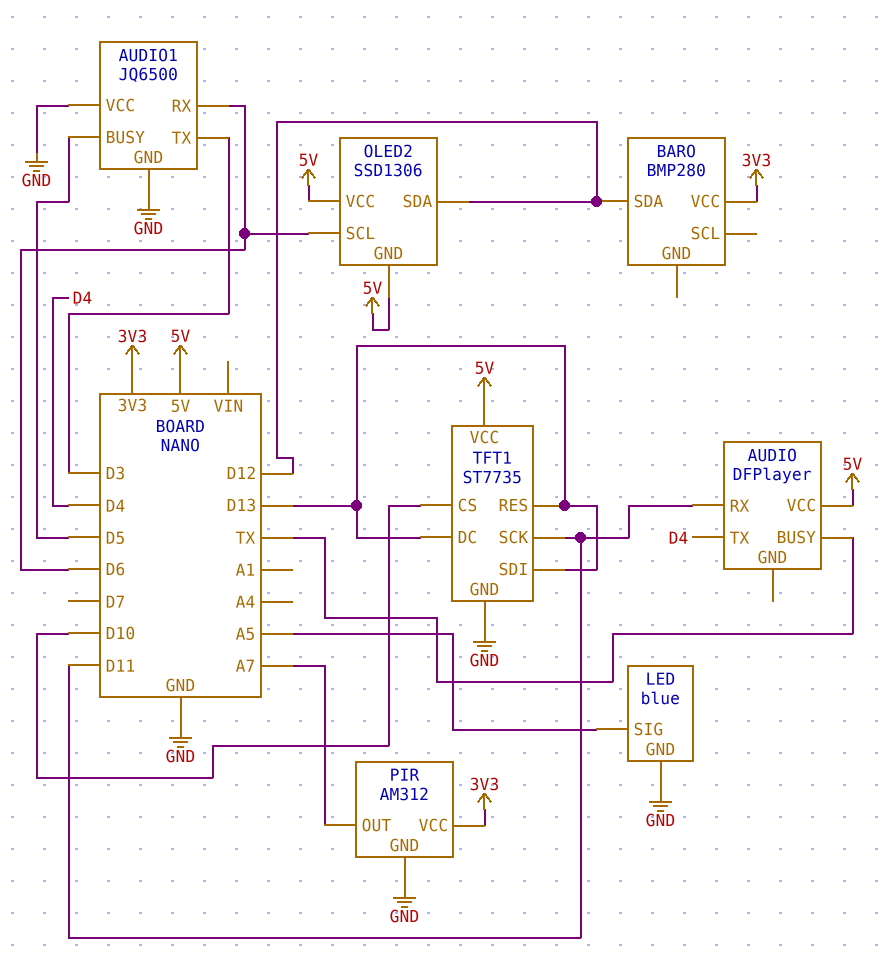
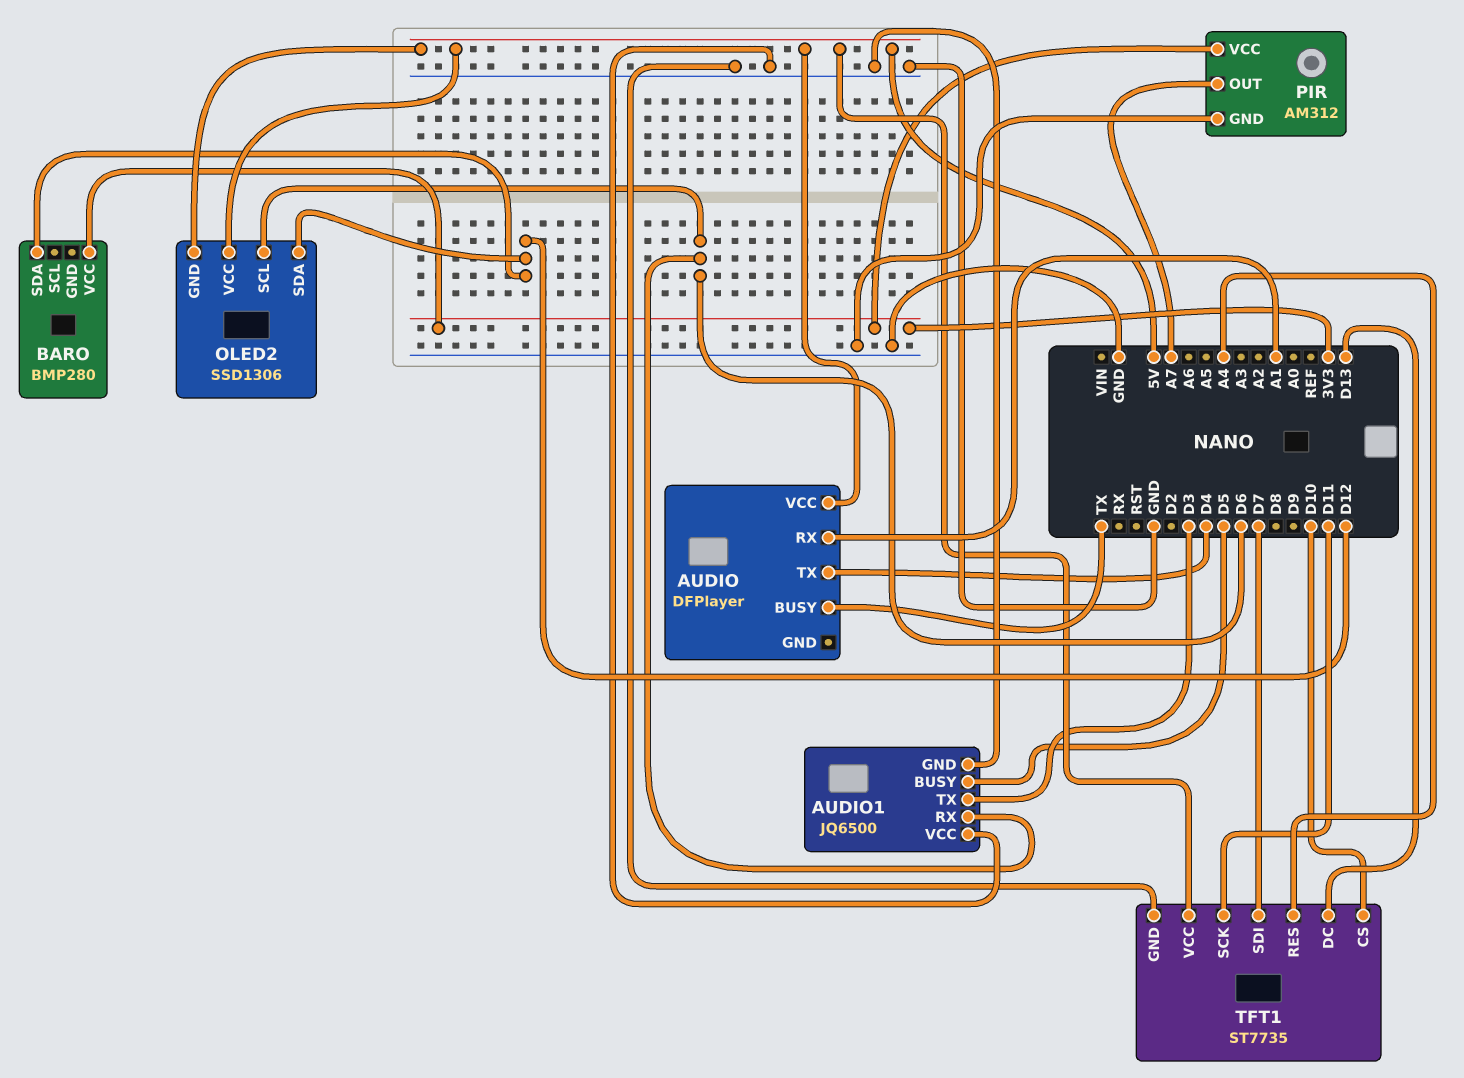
AUDIO pin RX: D11 -> A1
LED: blue -> none
LED pin GND: GND -> none
LED pin SIG: A5 -> none
TFT1 pin RES: D13 -> A4
TFT1 pin SDI: D13 -> D7

